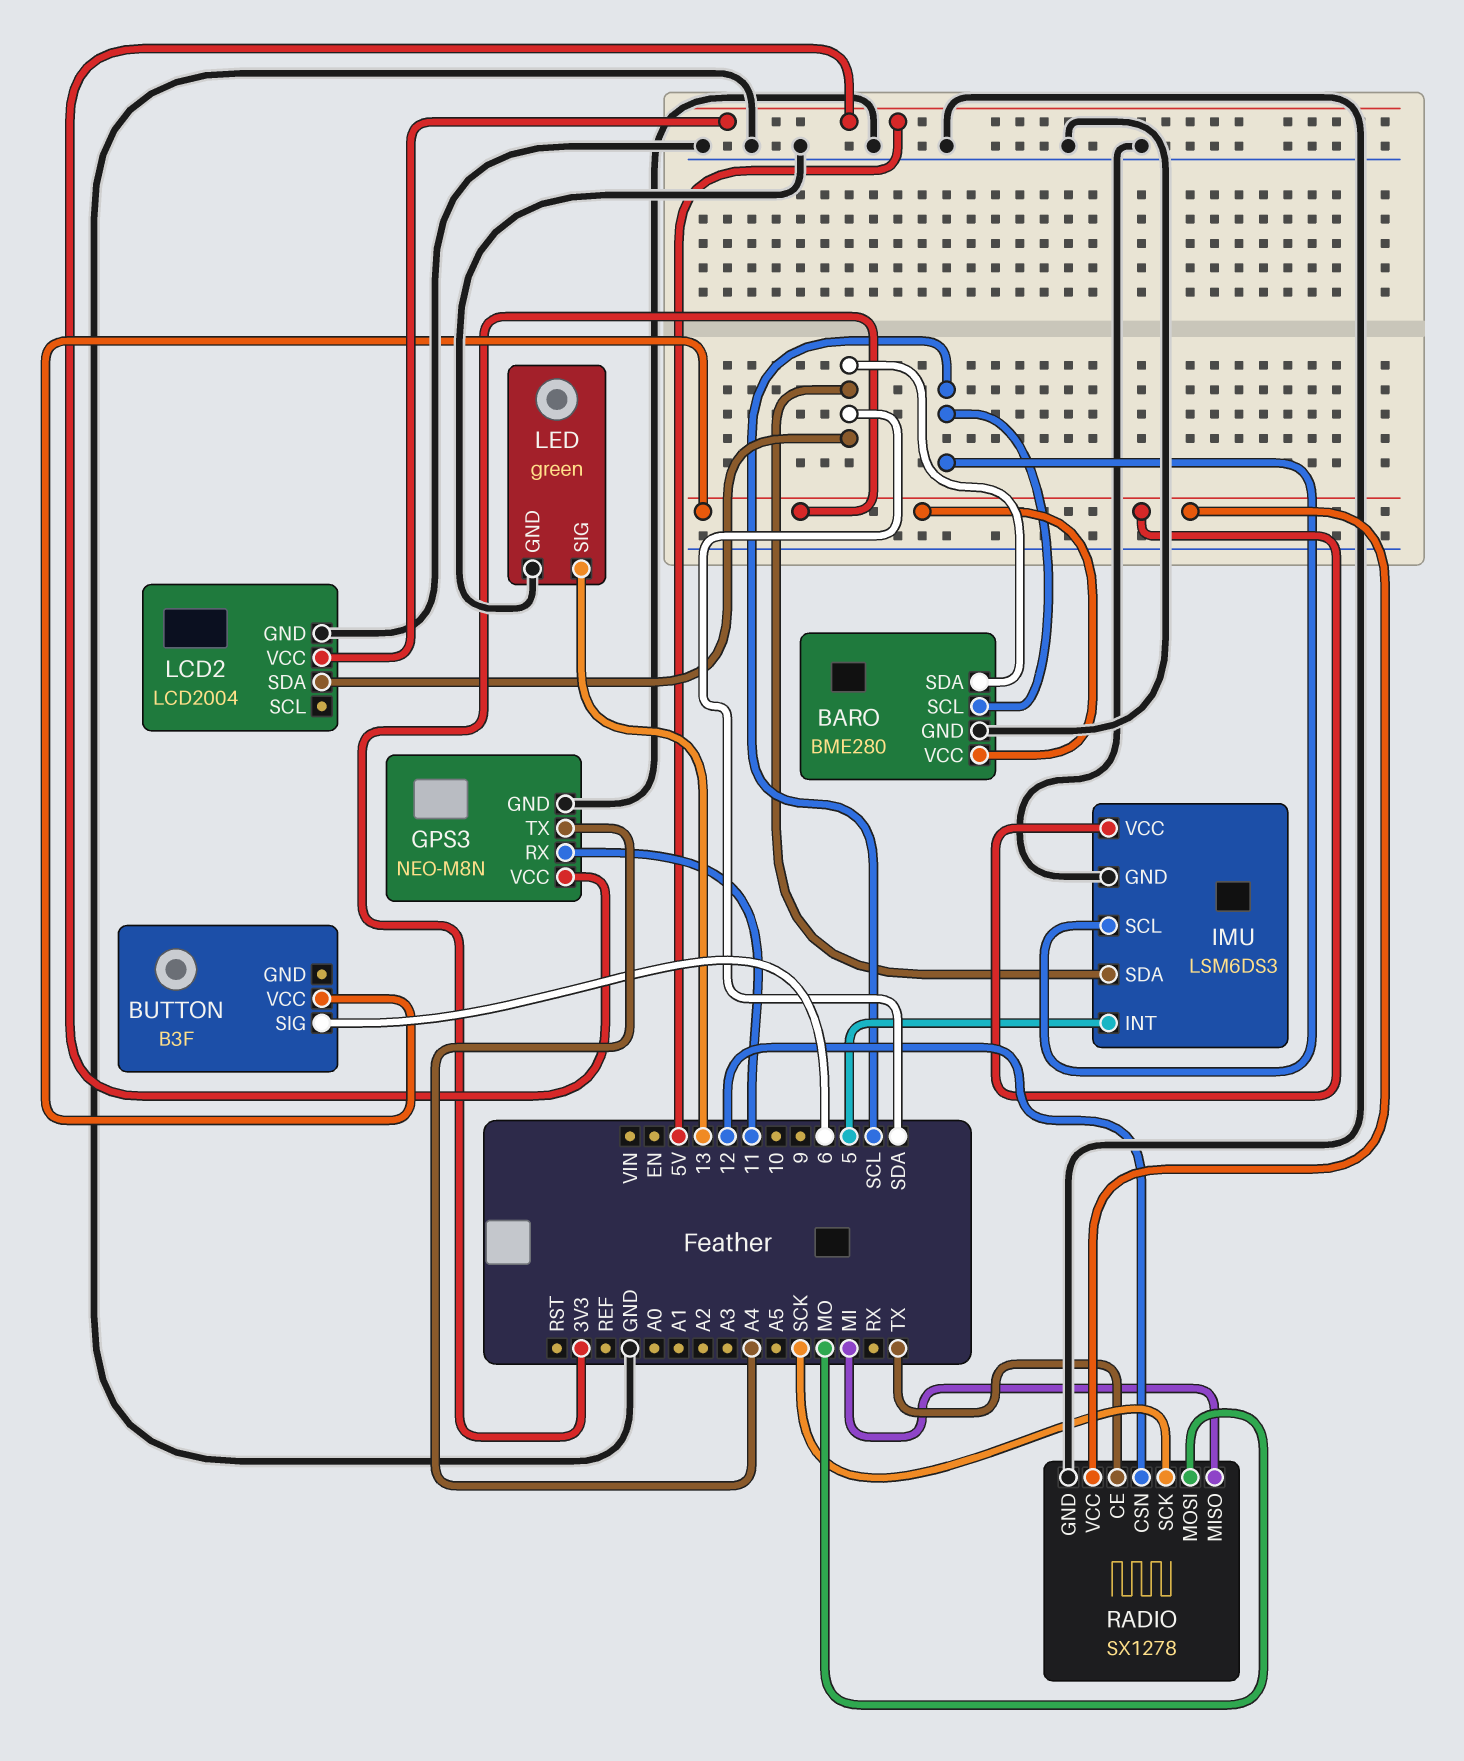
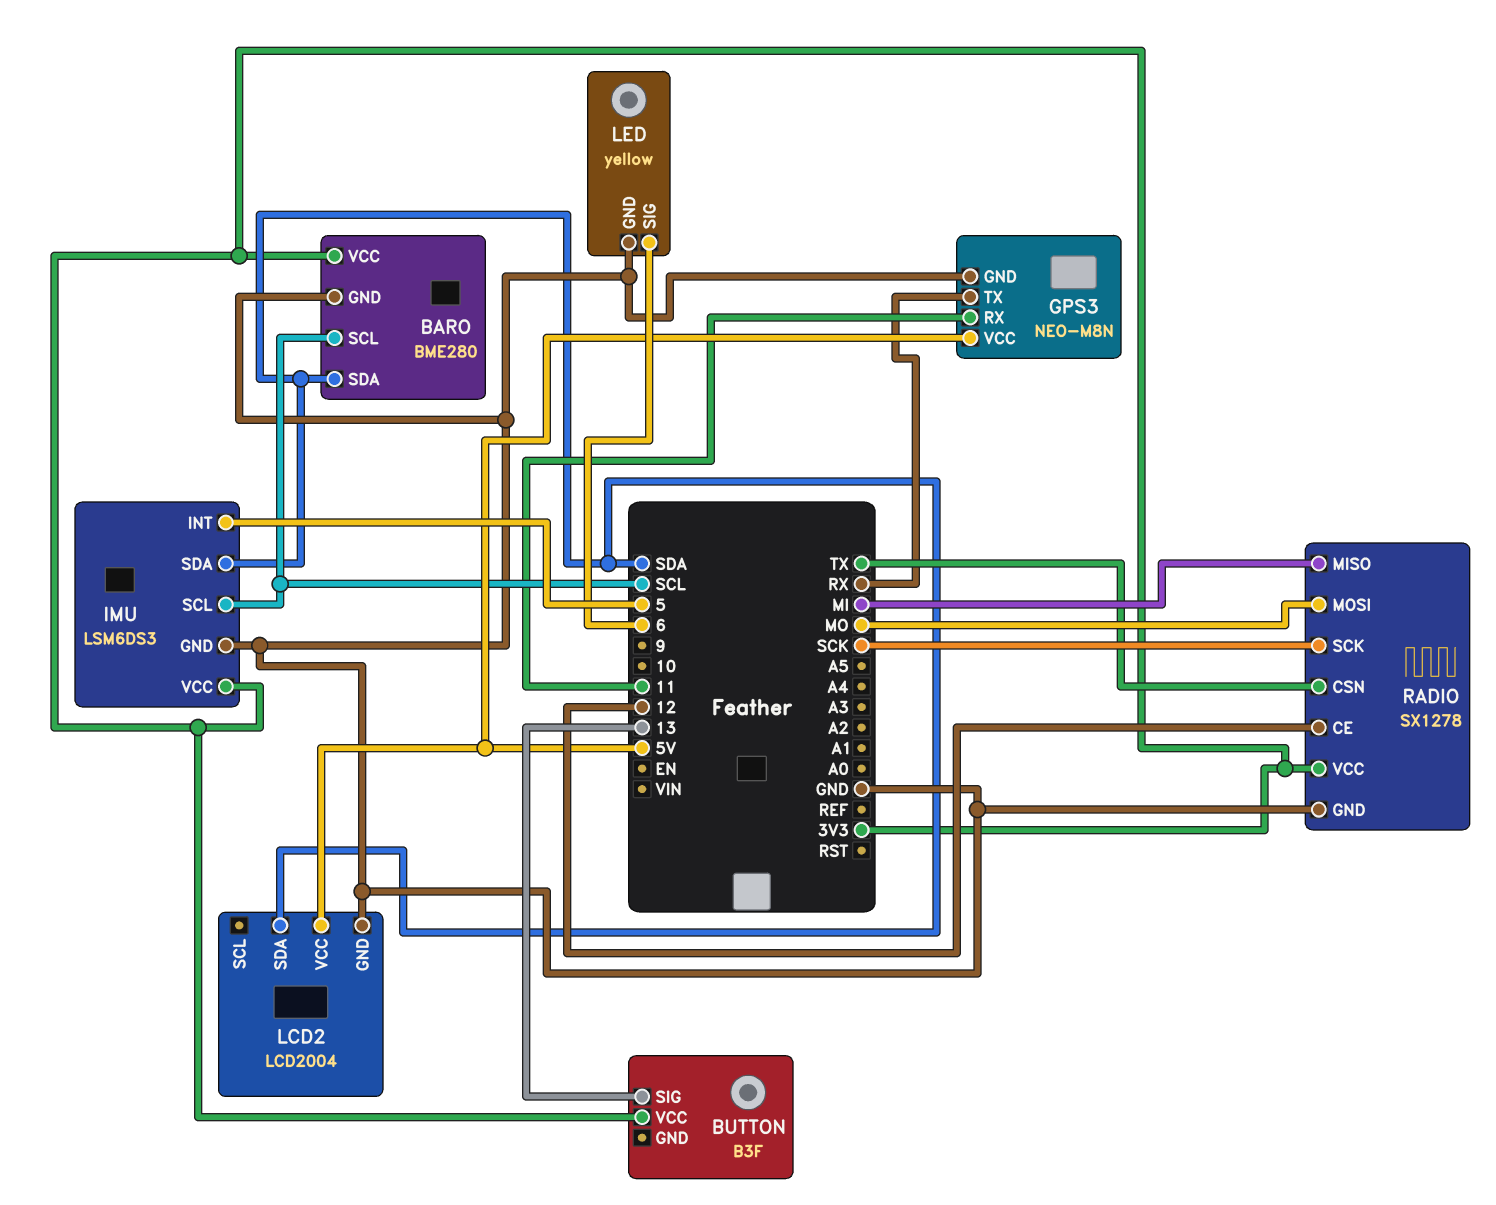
BUTTON pin SIG: 6 -> 13
GPS3 pin TX: A4 -> RX
LED: green -> yellow
LED pin SIG: 13 -> 6
RADIO pin CE: TX -> 12
RADIO pin CSN: 12 -> TX

